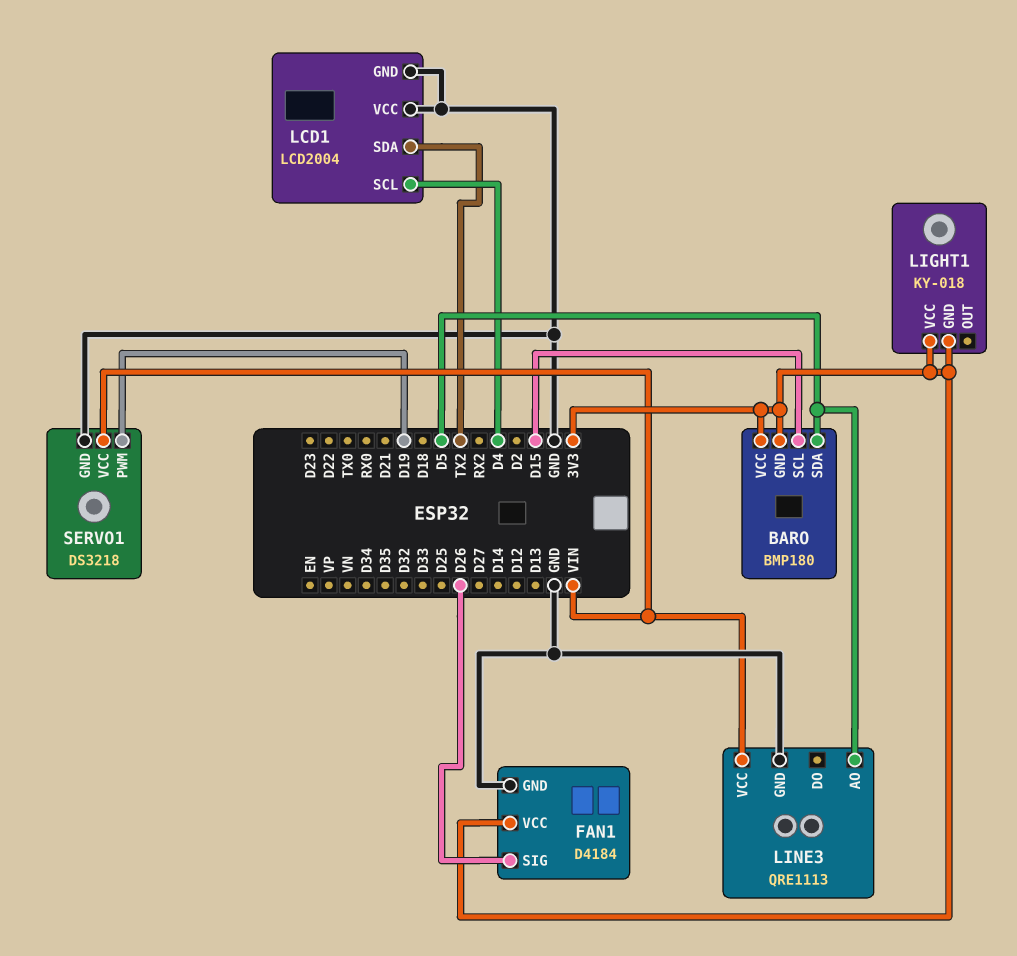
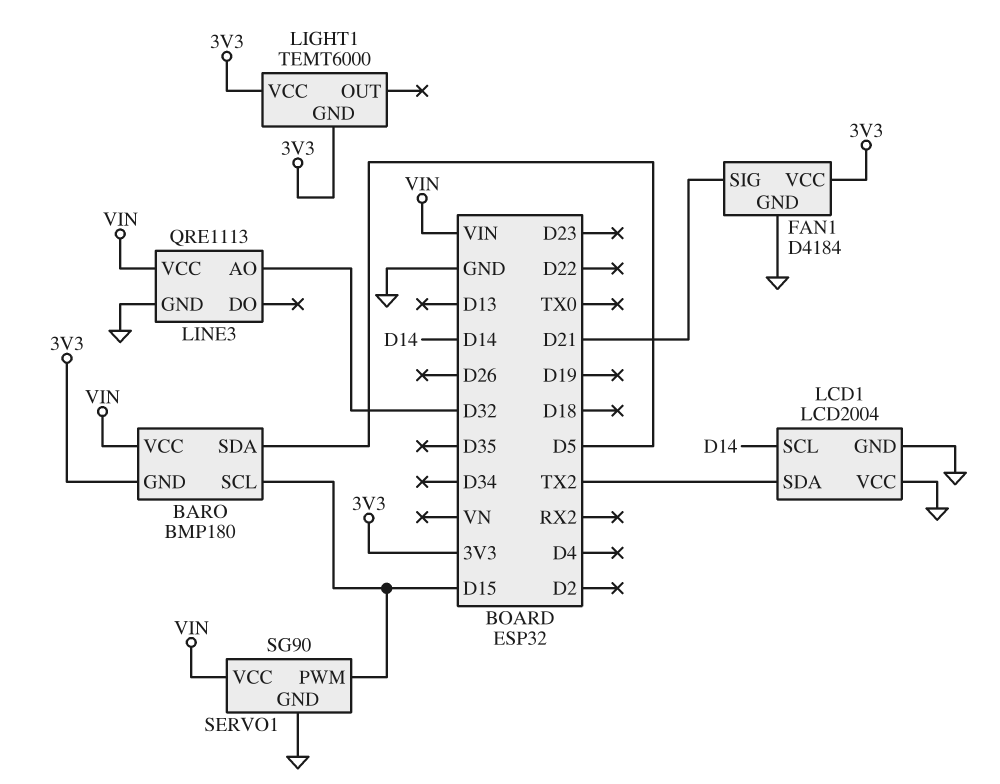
BARO pin VCC: 3V3 -> VIN
FAN1 pin SIG: D26 -> D21
LCD1 pin SCL: D4 -> D14
LIGHT1: KY-018 -> TEMT6000
LINE3 pin AO: D5 -> D32
SERVO1: DS3218 -> SG90
SERVO1 pin PWM: D19 -> D15

